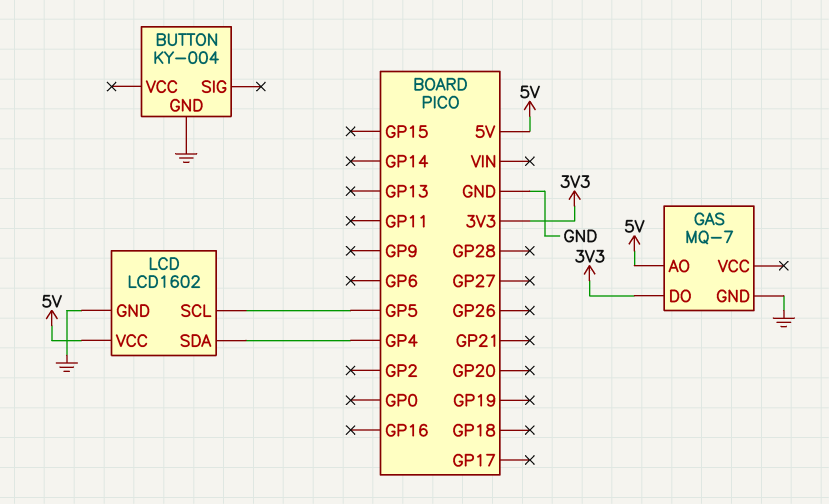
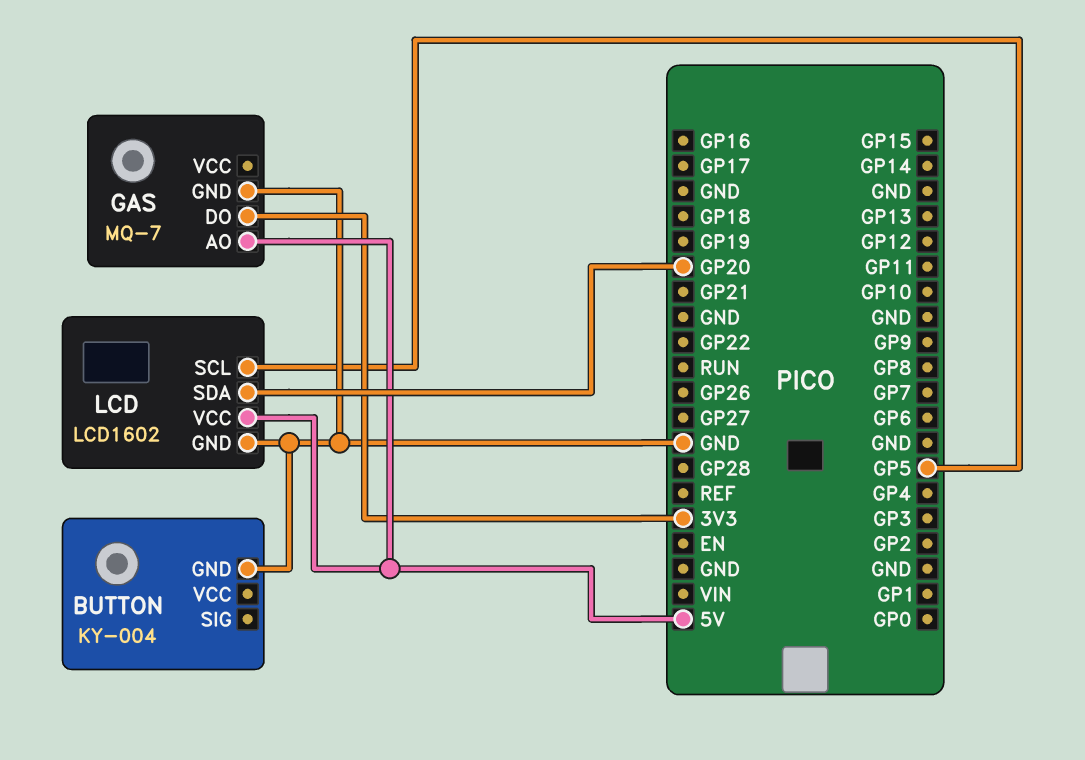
LCD pin SDA: GP4 -> GP20

